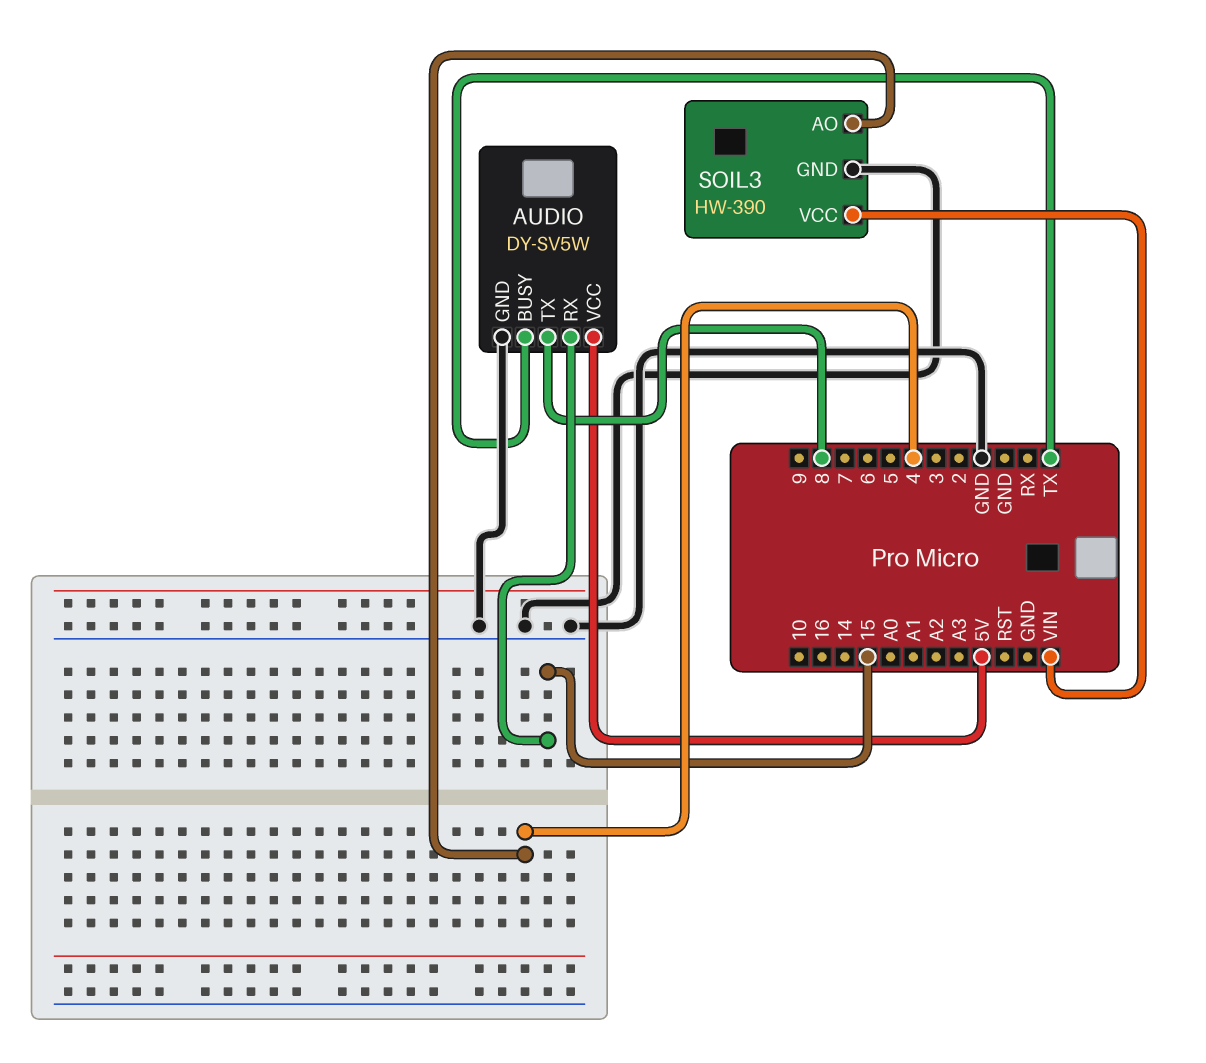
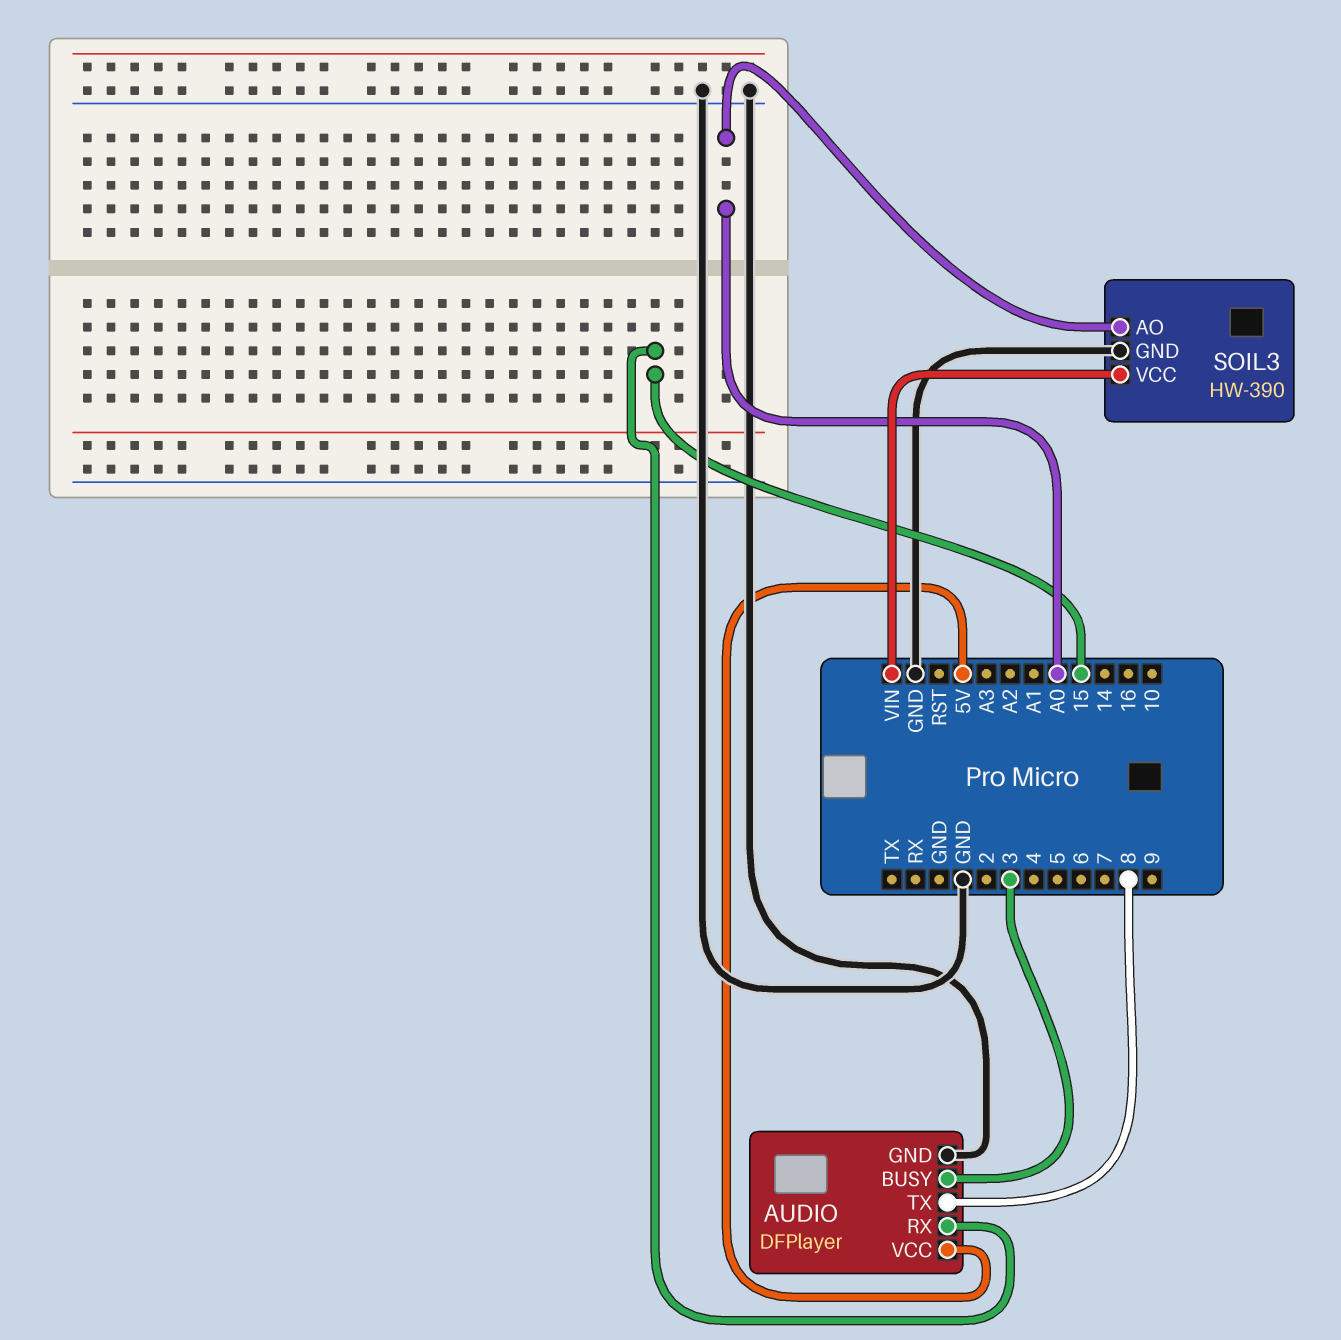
AUDIO: DY-SV5W -> DFPlayer
AUDIO pin BUSY: TX -> 3
SOIL3 pin AO: 4 -> A0

